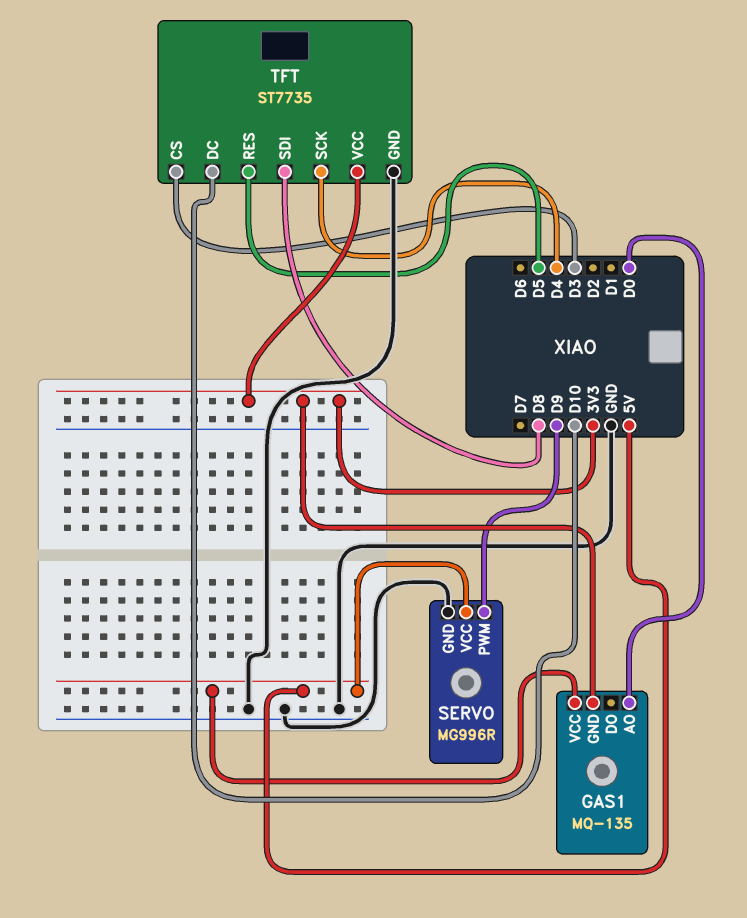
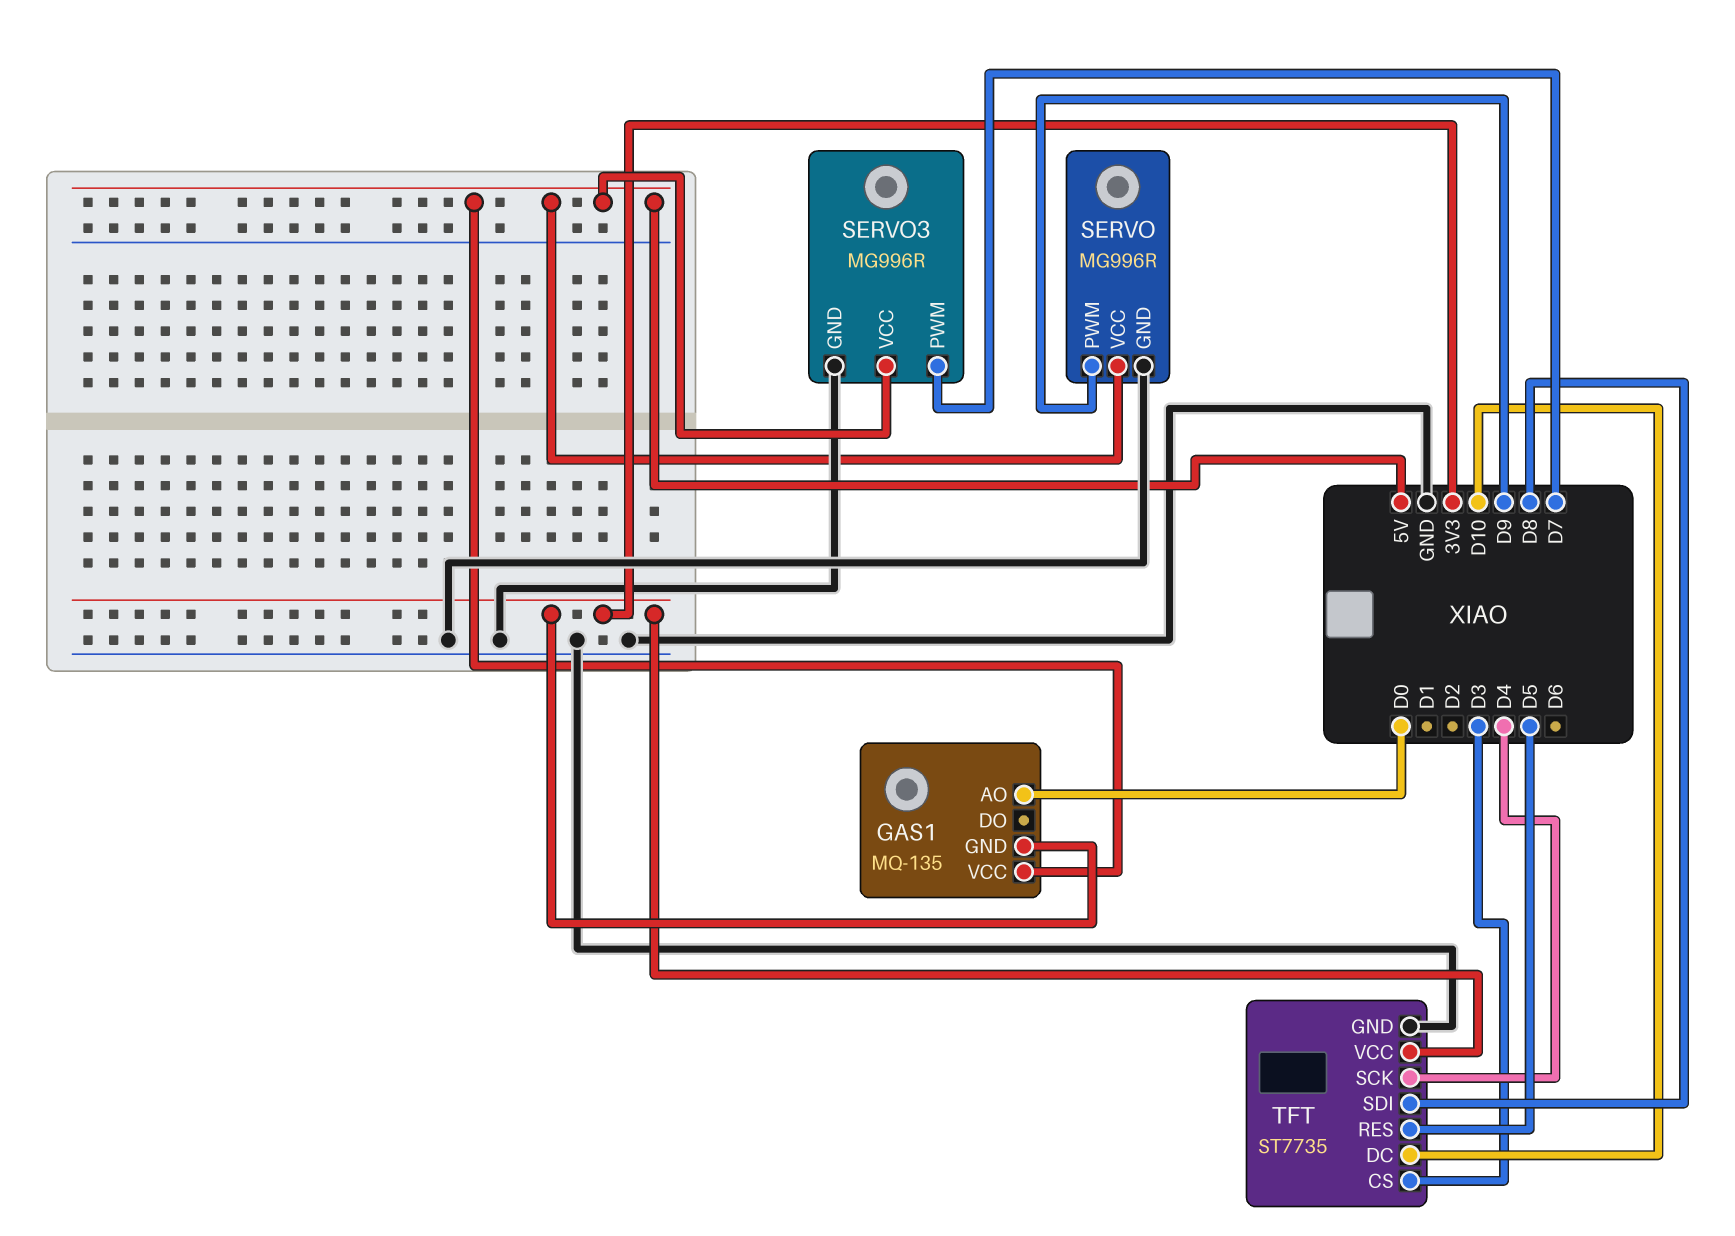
SERVO3: none -> MG996R
SERVO3 pin GND: none -> GND
SERVO3 pin PWM: none -> D7
SERVO3 pin VCC: none -> 5V

